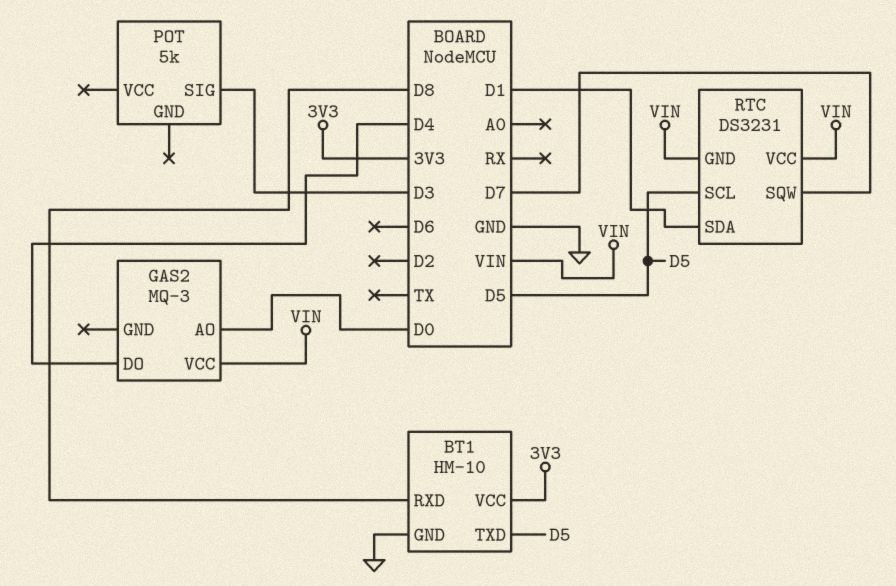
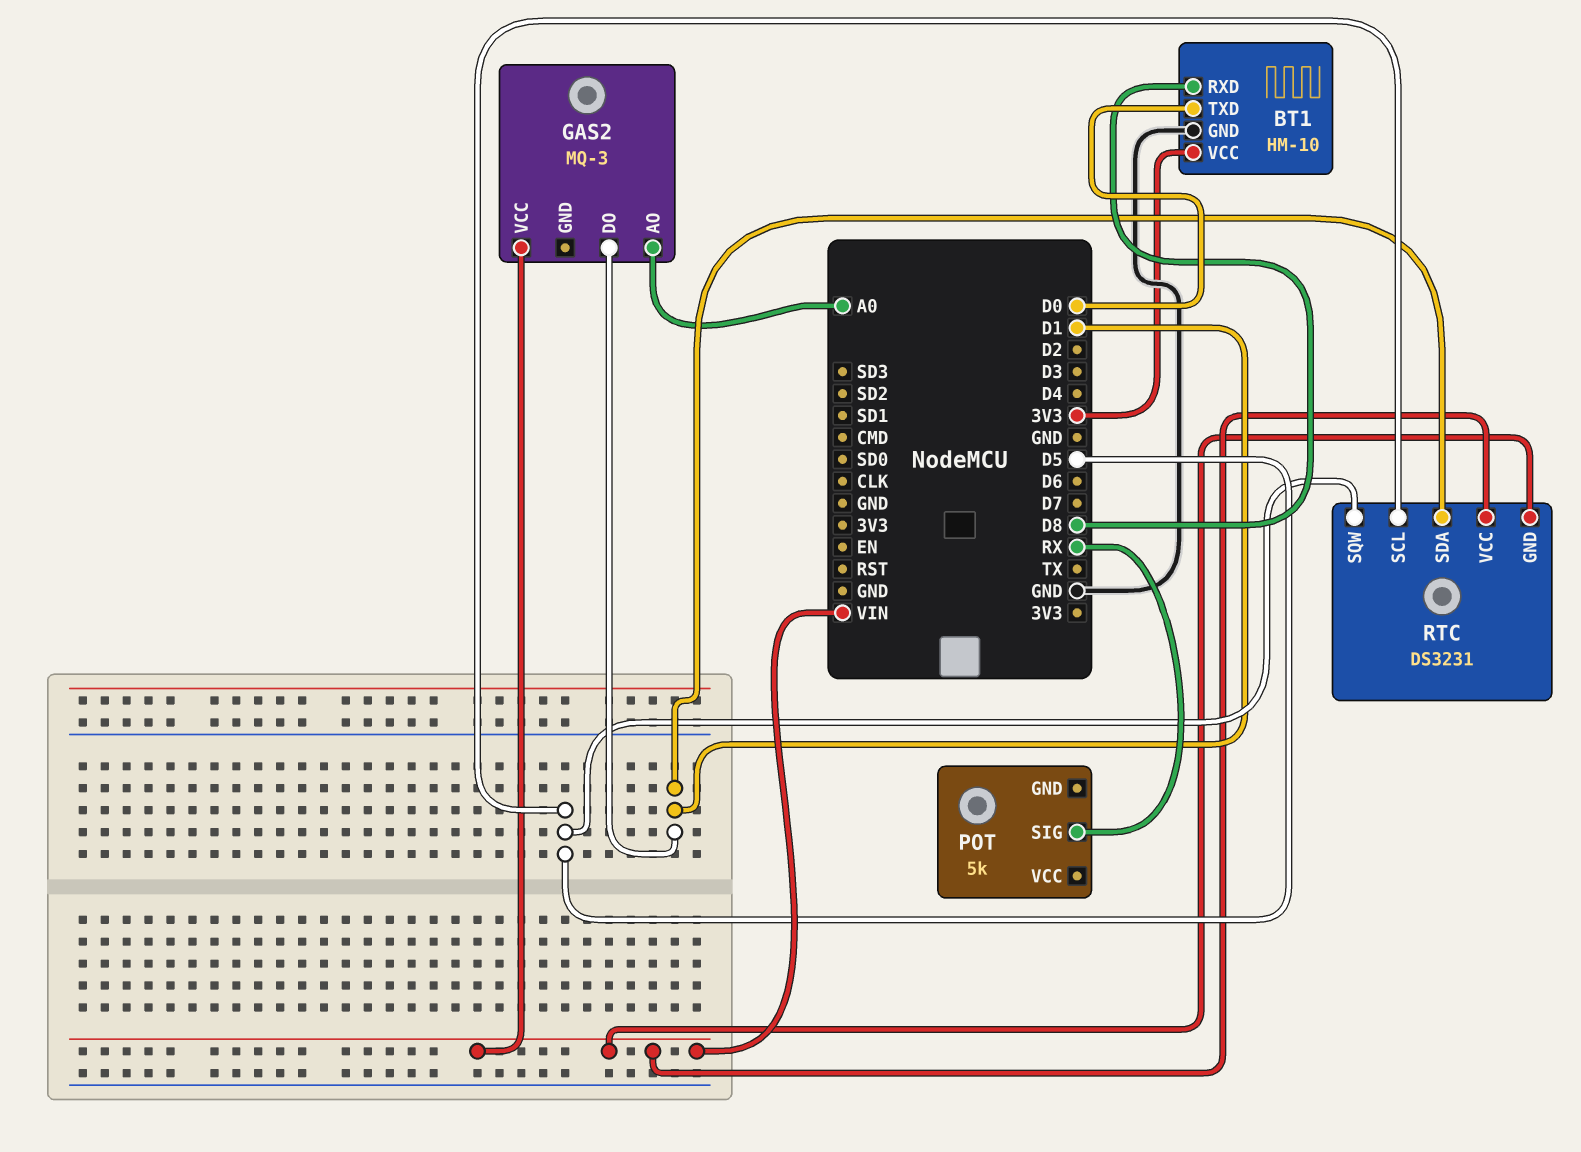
BT1 pin TXD: D5 -> D0
GAS2 pin AO: D0 -> A0
GAS2 pin DO: D4 -> D1
POT pin SIG: D3 -> RX
RTC pin SQW: D7 -> D5

